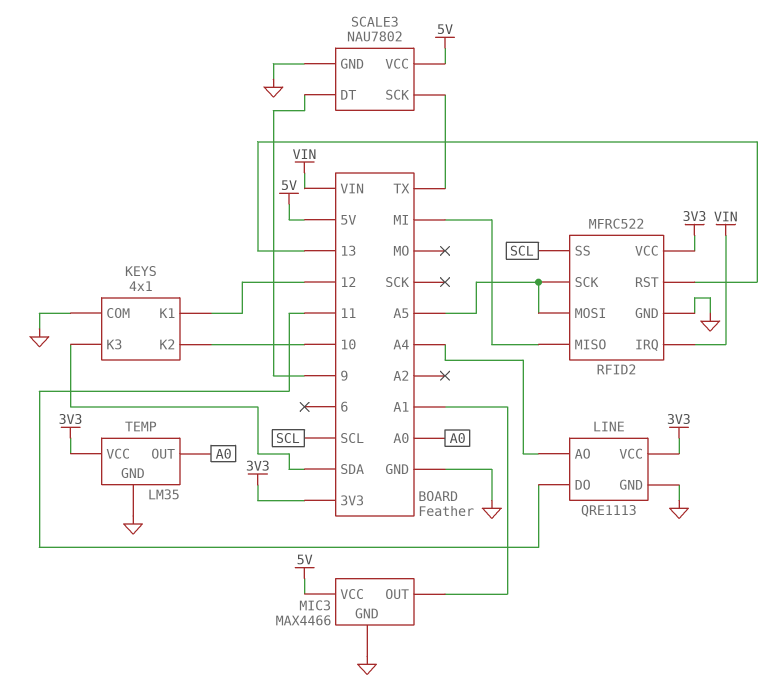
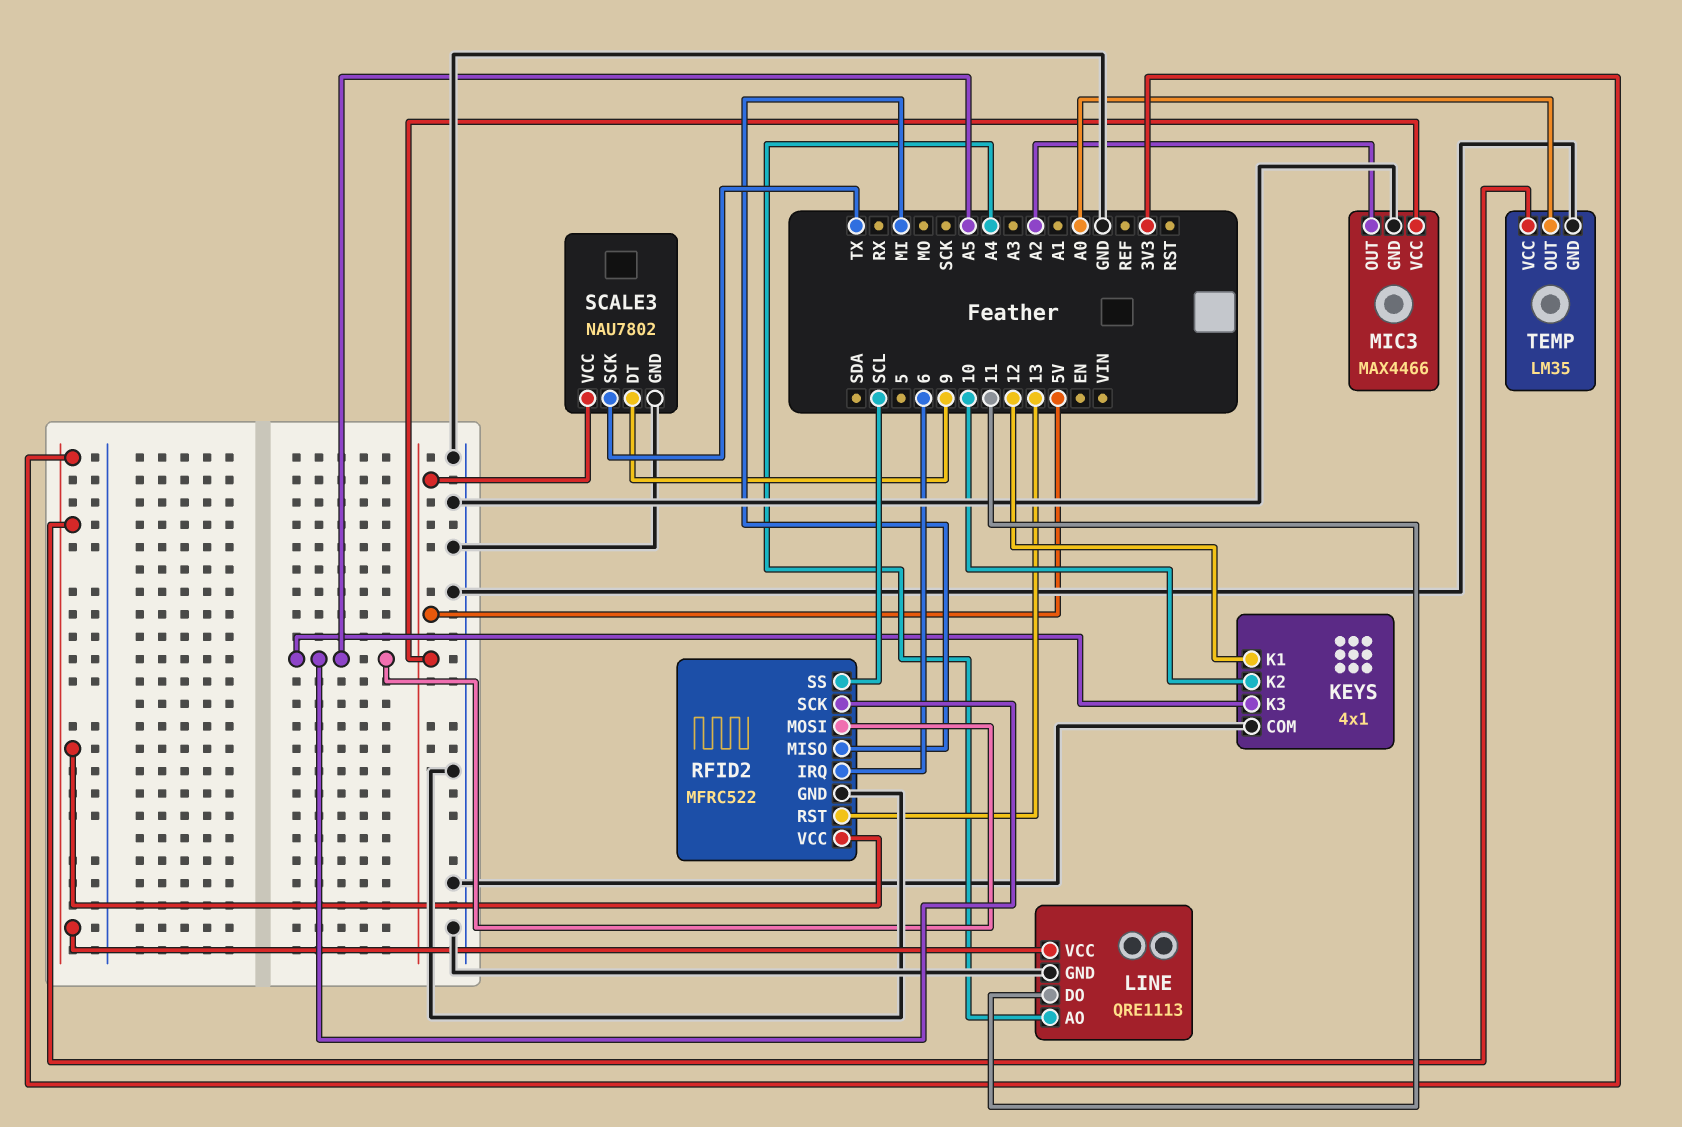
KEYS pin K3: SDA -> A5
MIC3 pin OUT: A1 -> A2
RFID2 pin IRQ: VIN -> 6

